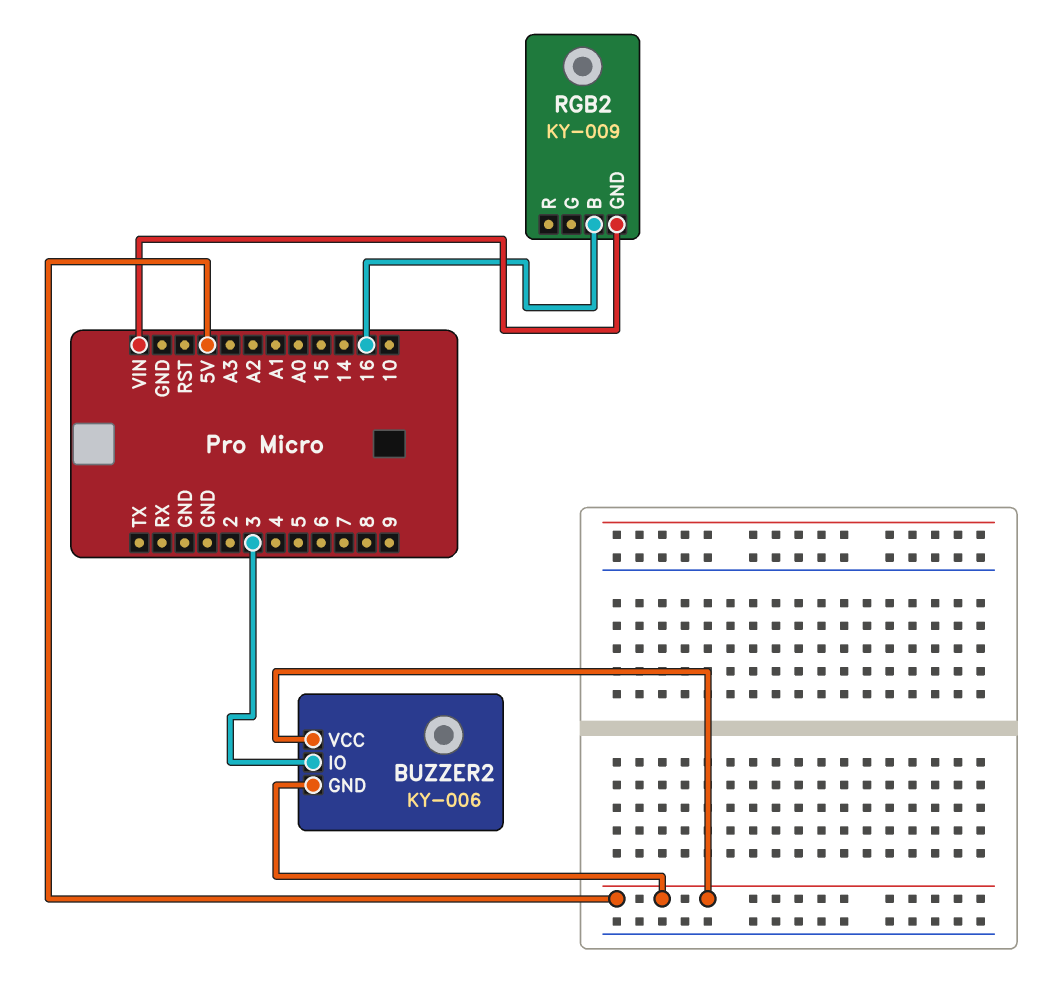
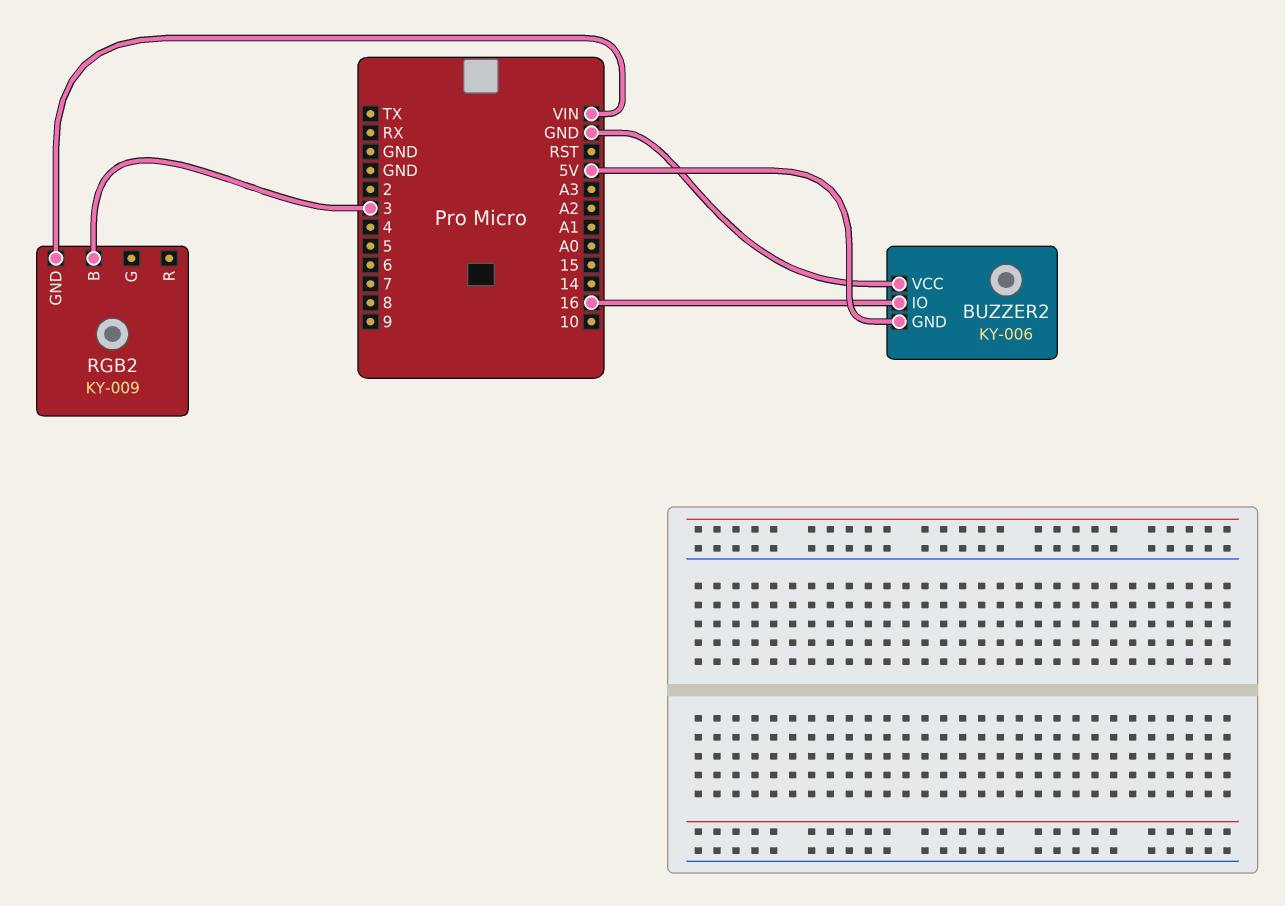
BUZZER2 pin IO: 3 -> 16
BUZZER2 pin VCC: 5V -> GND
RGB2 pin B: 16 -> 3

